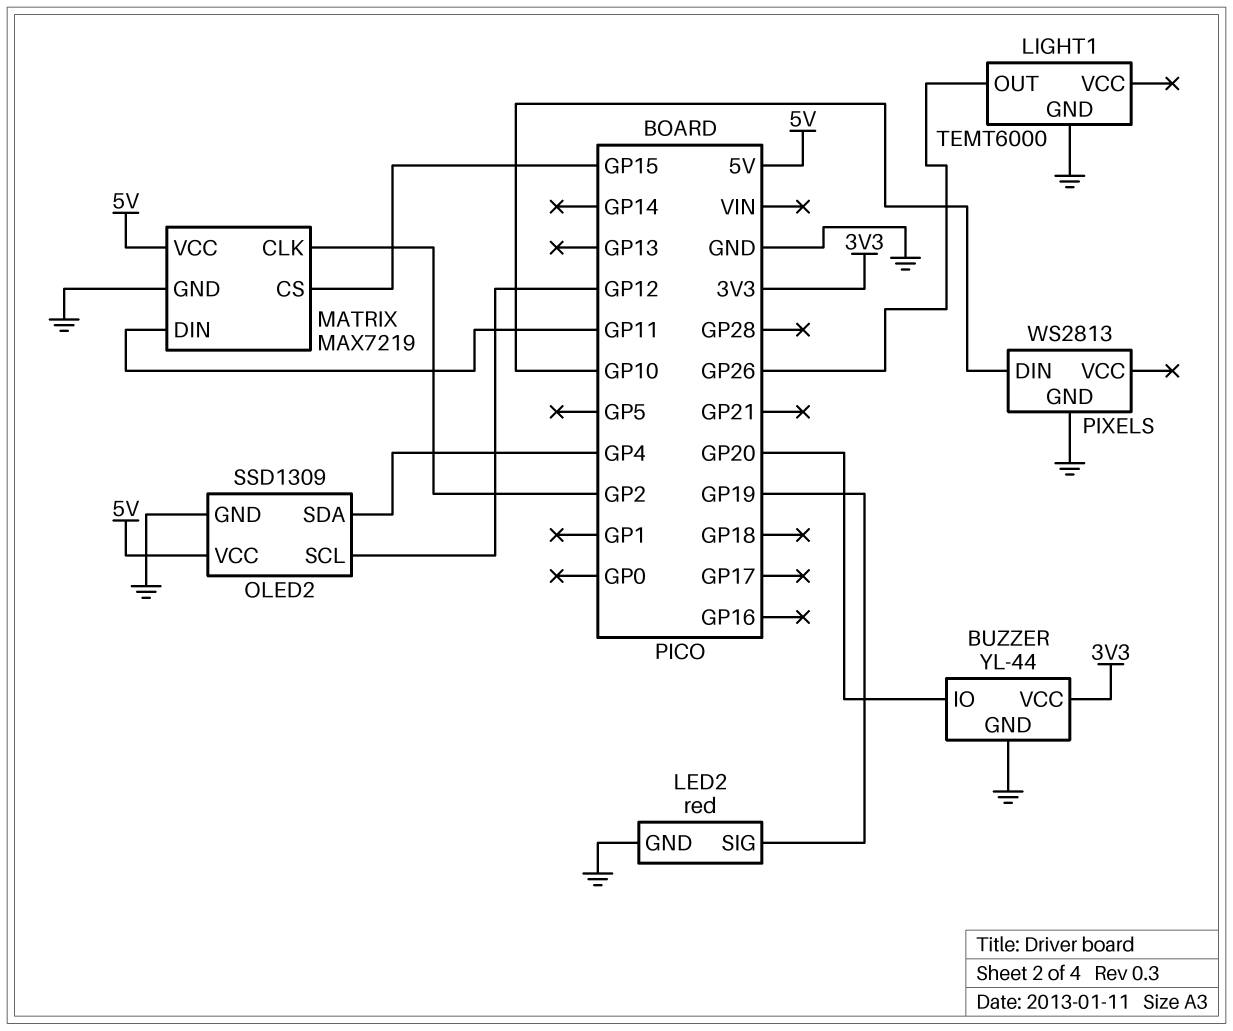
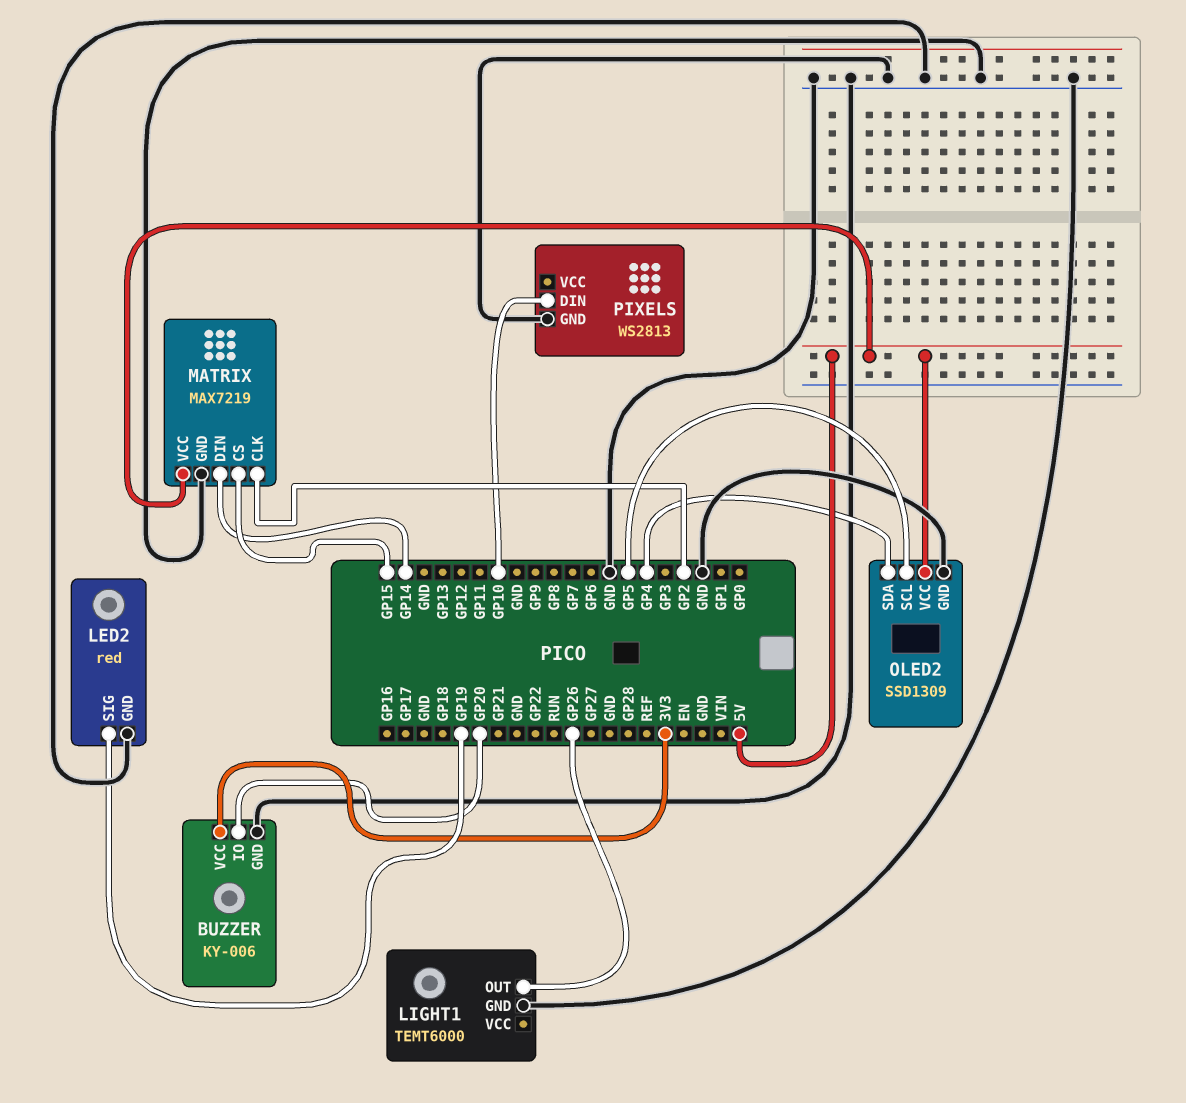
BUZZER: YL-44 -> KY-006
MATRIX pin DIN: GP11 -> GP14
OLED2 pin SCL: GP12 -> GP5

